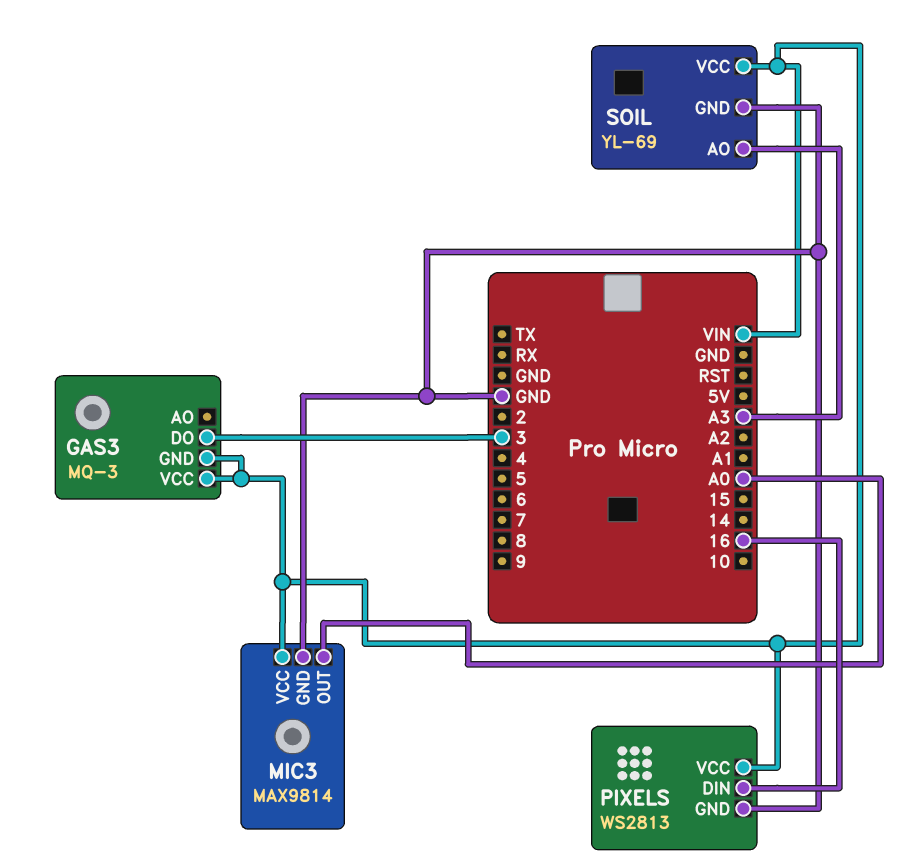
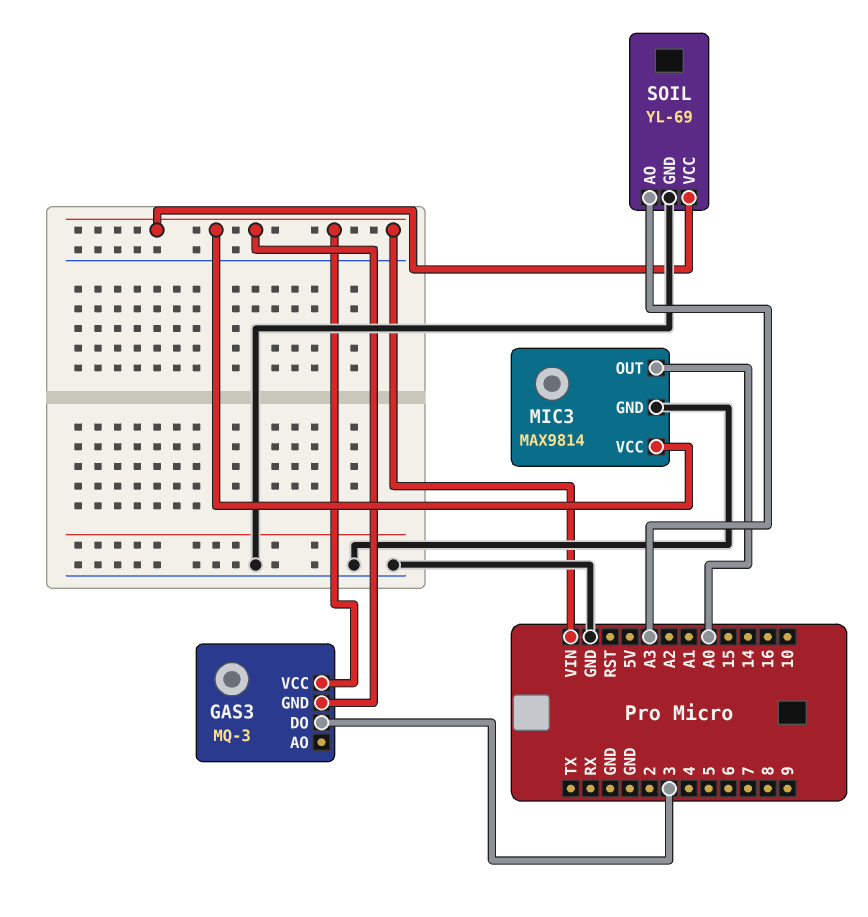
PIXELS: WS2813 -> none
PIXELS pin DIN: 16 -> none
PIXELS pin GND: GND -> none
PIXELS pin VCC: VIN -> none

